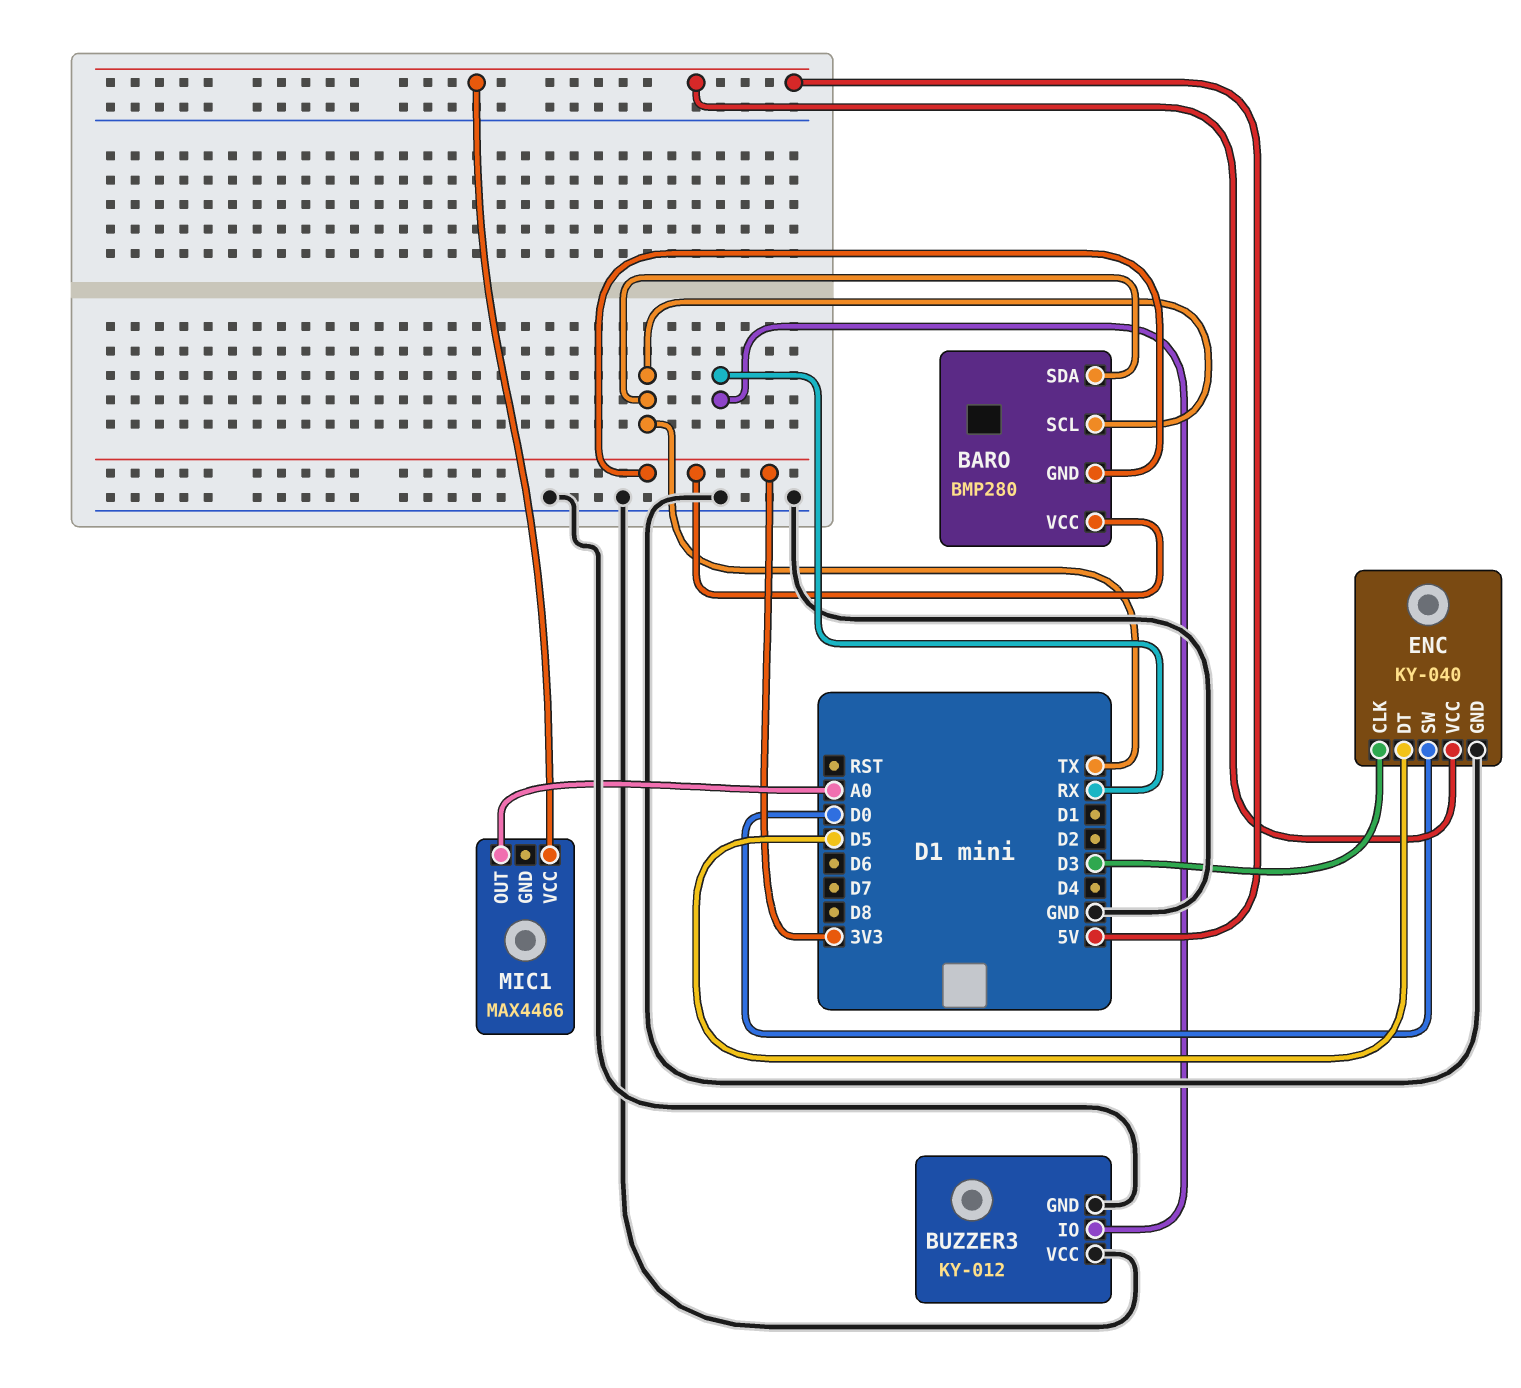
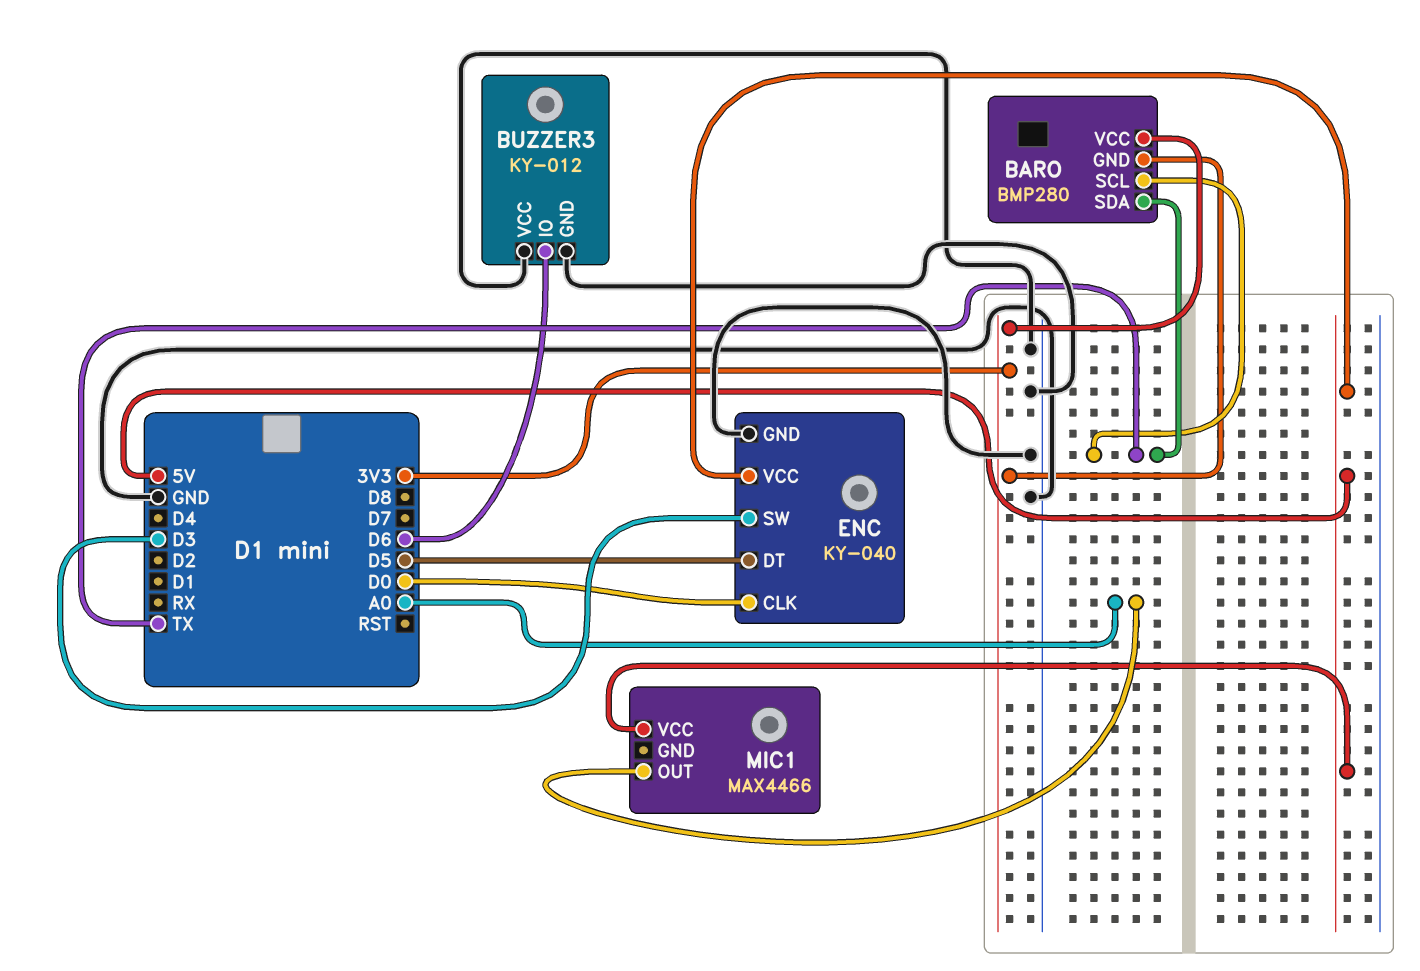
BUZZER3 pin IO: RX -> D6
ENC pin CLK: D3 -> D0
ENC pin SW: D0 -> D3

